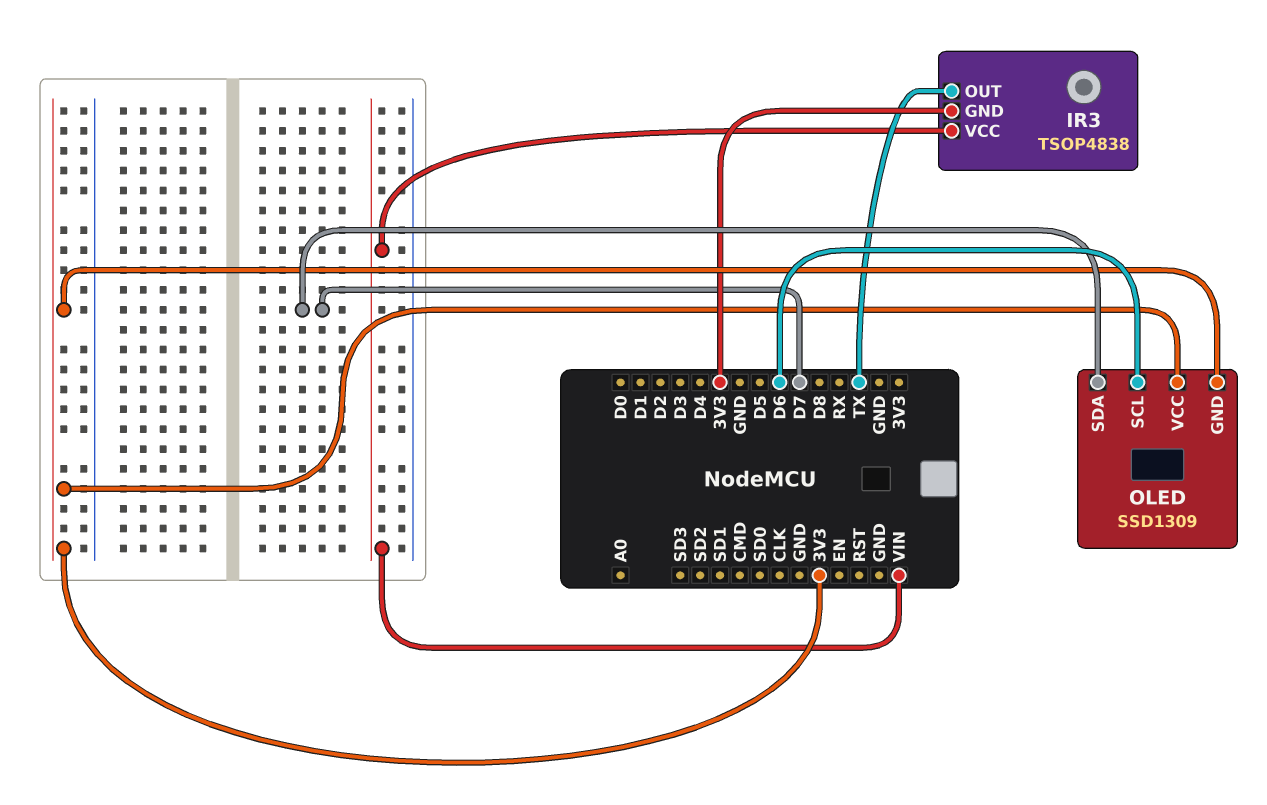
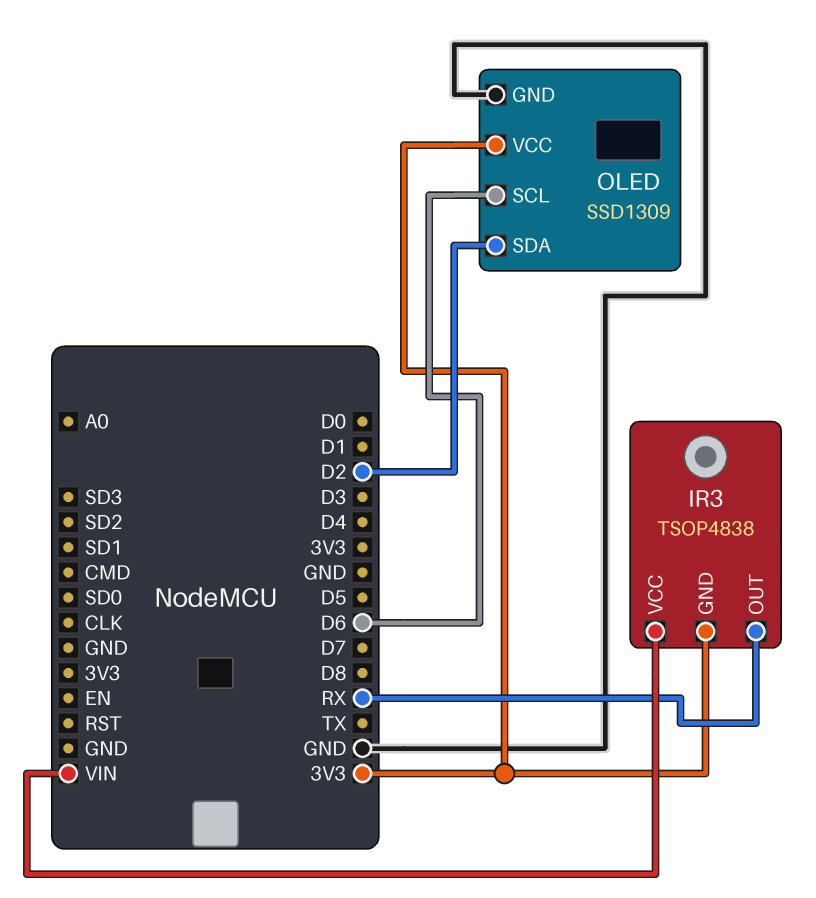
IR3 pin OUT: TX -> RX
OLED pin GND: 3V3 -> GND
OLED pin SDA: D7 -> D2

